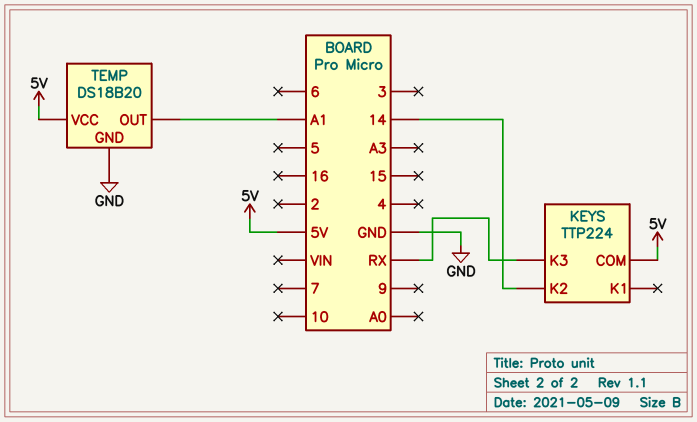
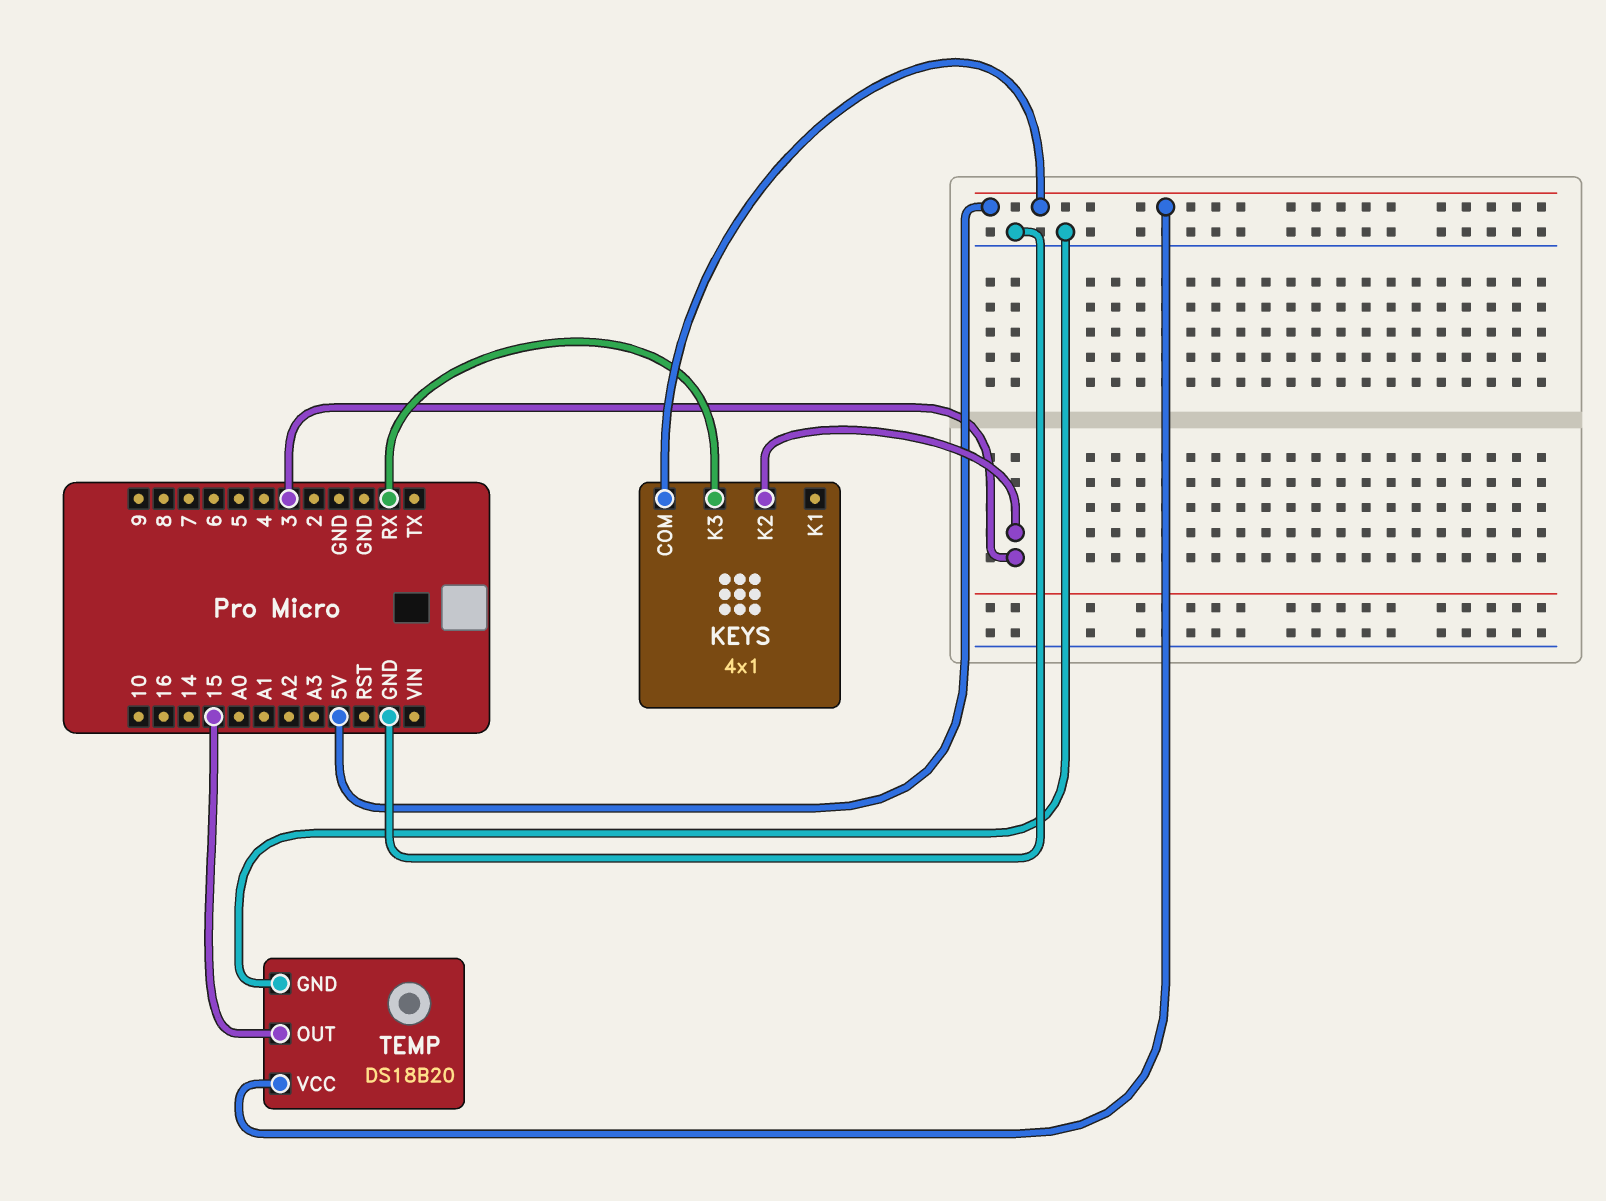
KEYS: TTP224 -> 4x1
KEYS pin K2: 14 -> 3
TEMP pin OUT: A1 -> 15

